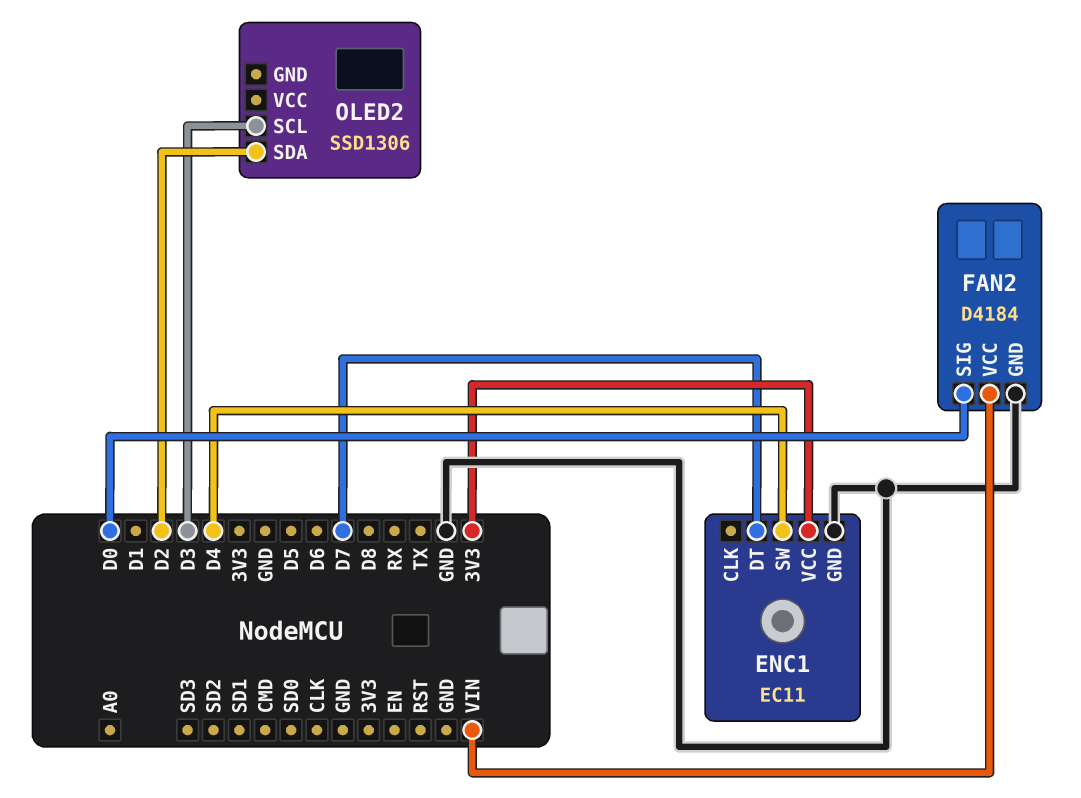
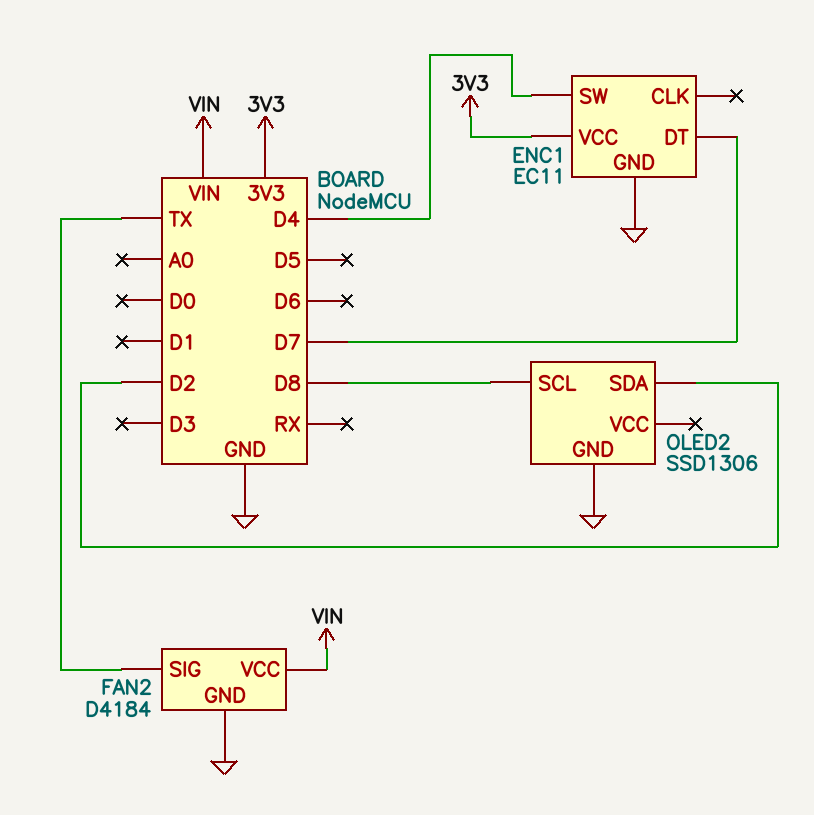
FAN2 pin SIG: D0 -> TX
OLED2 pin GND: none -> GND
OLED2 pin SCL: D3 -> D8

